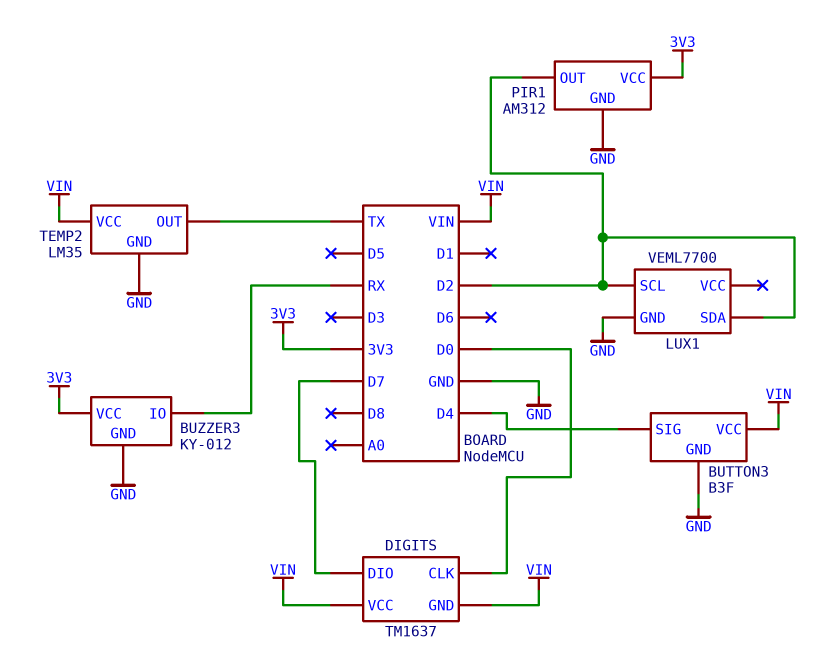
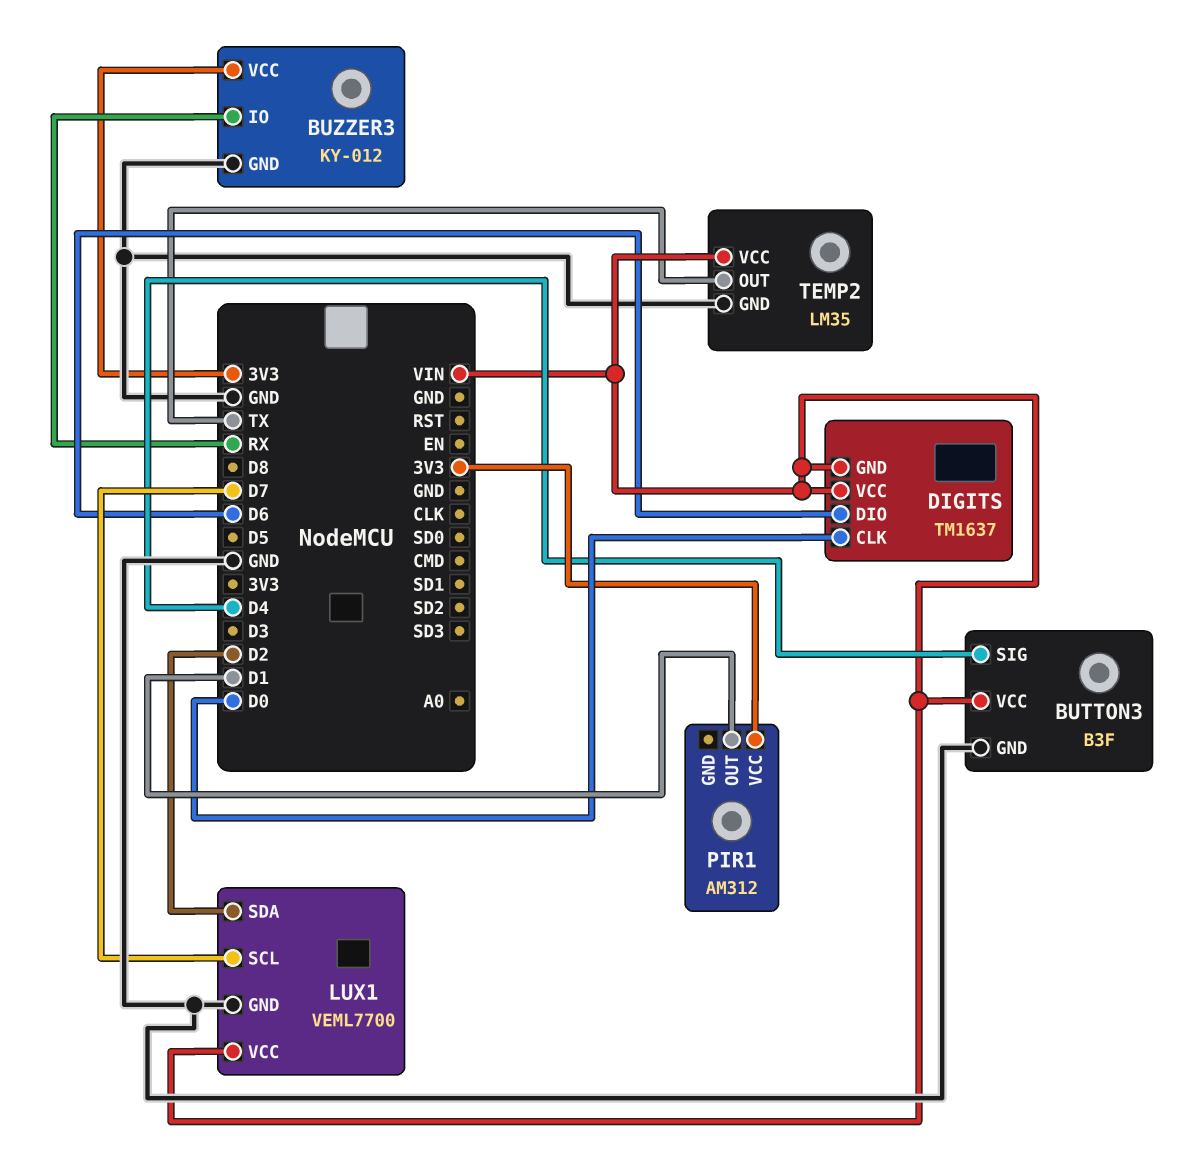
DIGITS pin DIO: D7 -> D6
LUX1 pin SCL: D2 -> D7
LUX1 pin VCC: none -> VIN
PIR1 pin GND: GND -> none
PIR1 pin OUT: D2 -> D1

